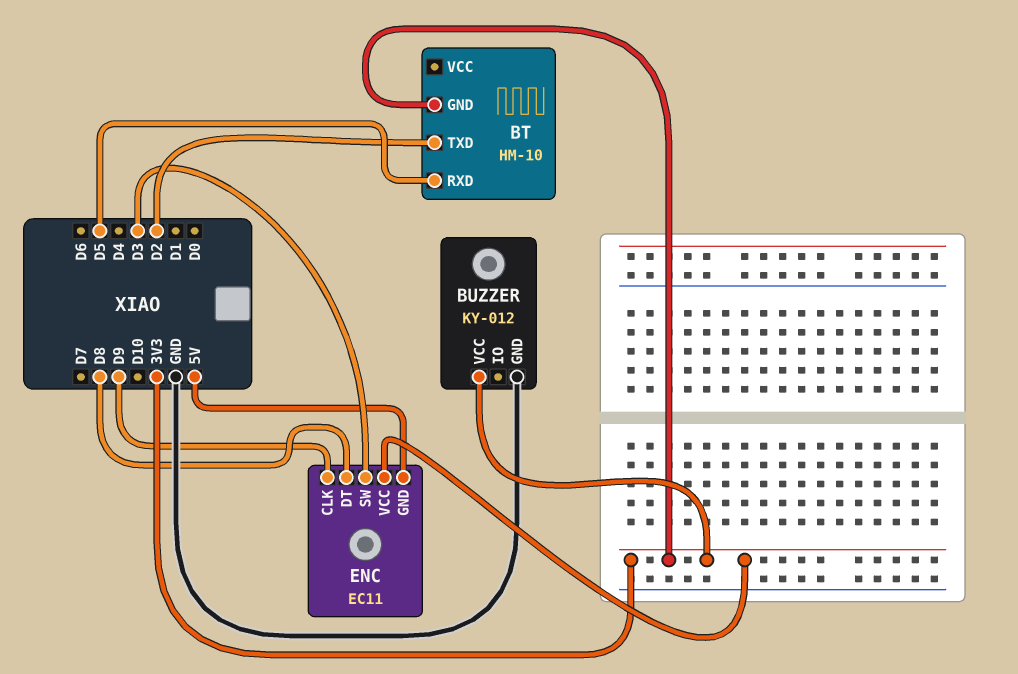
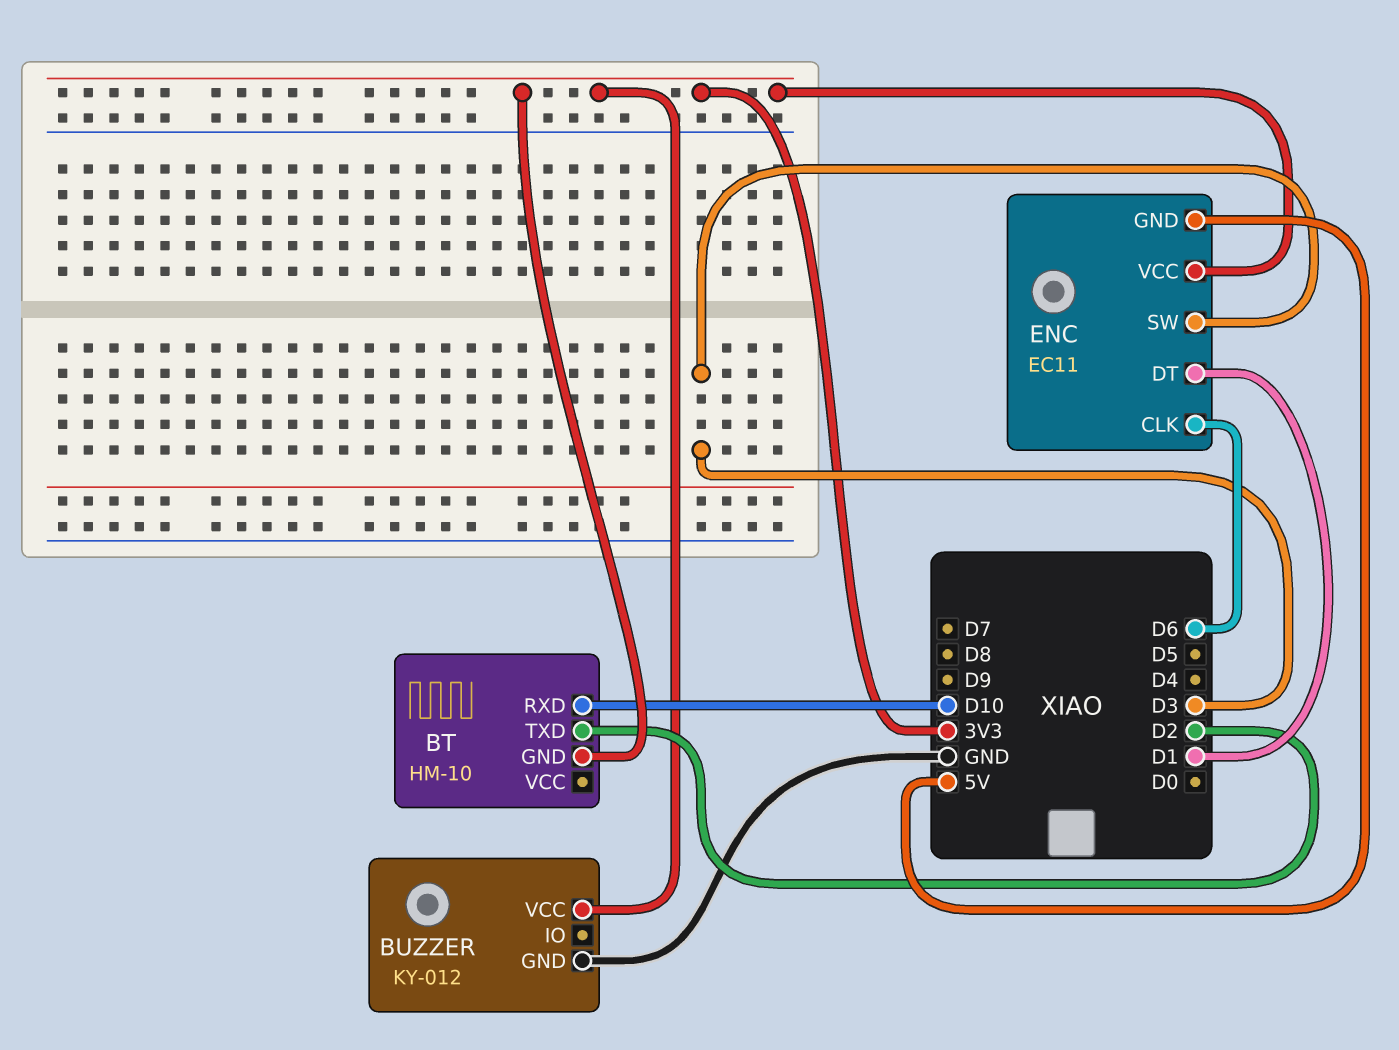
BT pin RXD: D5 -> D10
ENC pin CLK: D9 -> D6
ENC pin DT: D8 -> D1

